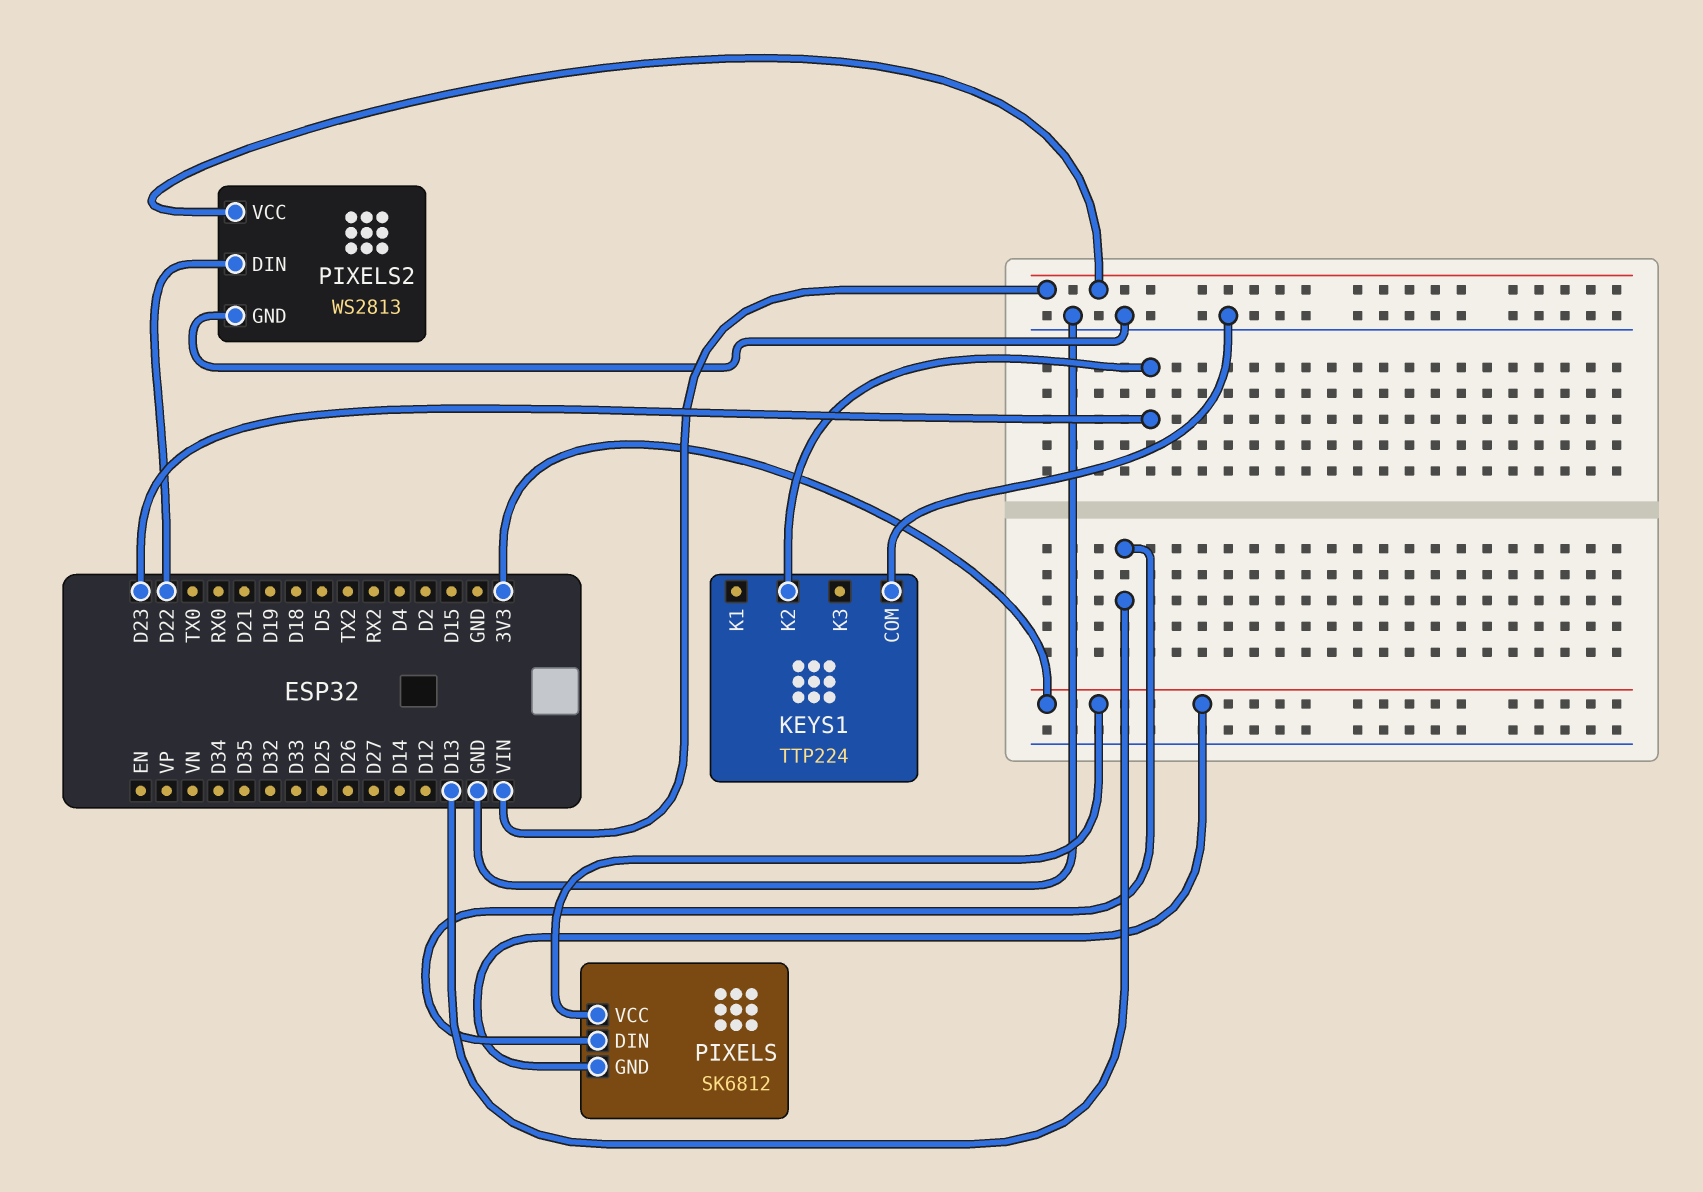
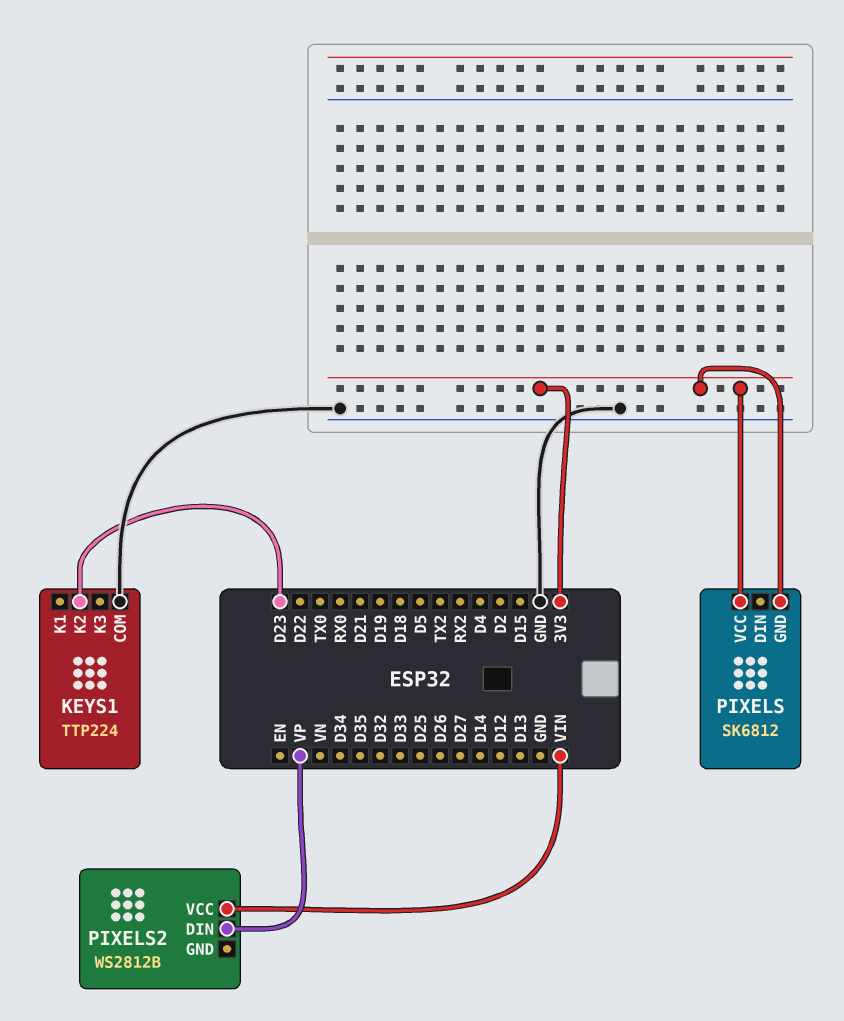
PIXELS pin DIN: D13 -> none
PIXELS2: WS2813 -> WS2812B
PIXELS2 pin DIN: D22 -> VP
PIXELS2 pin GND: GND -> none

